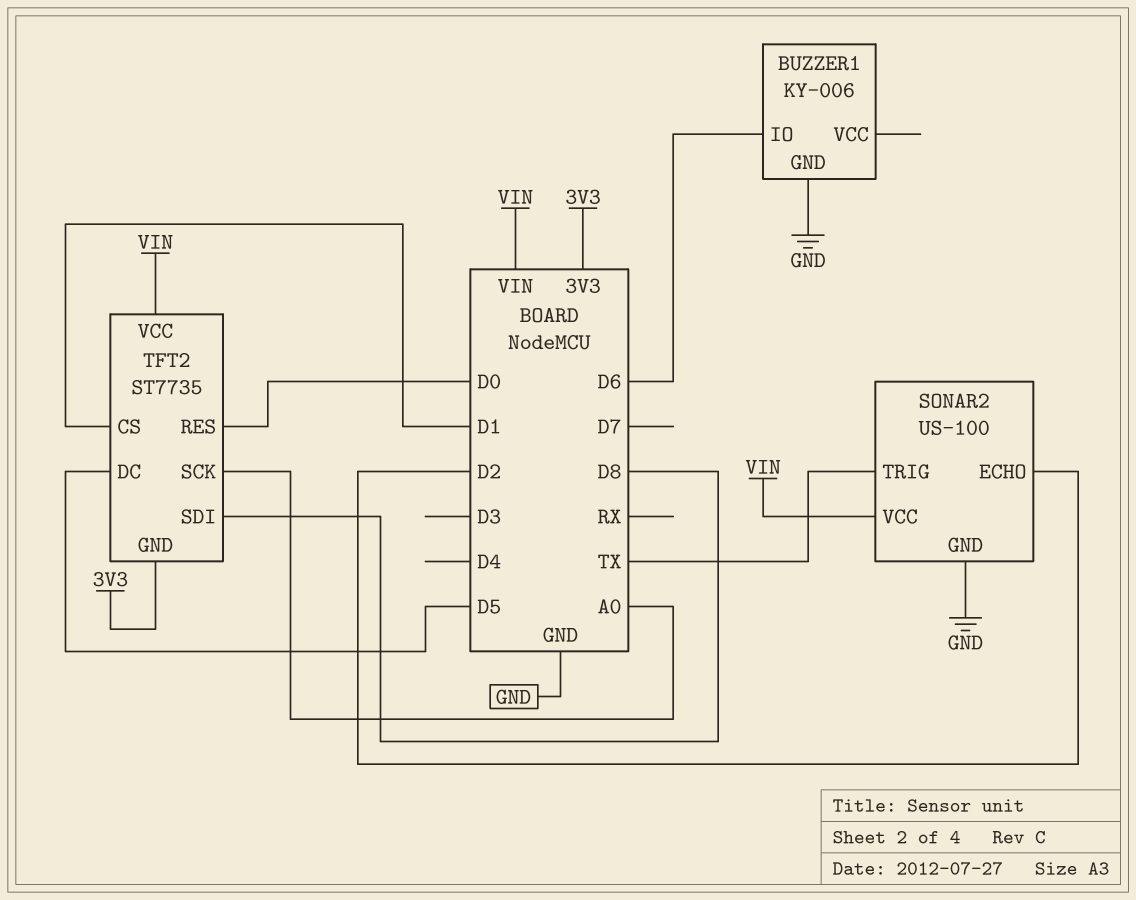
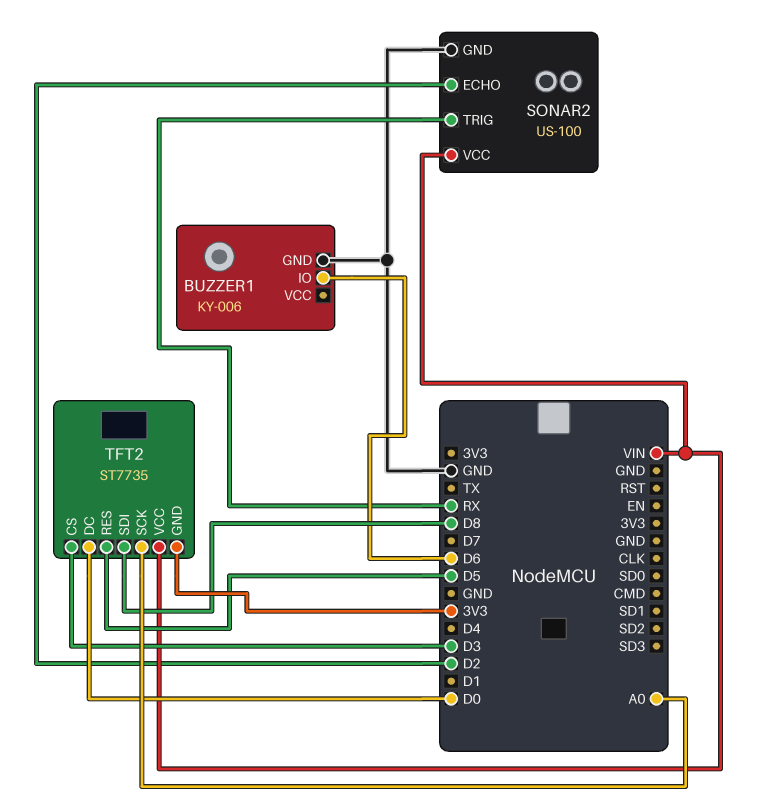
SONAR2 pin TRIG: TX -> RX
TFT2 pin CS: D1 -> D3
TFT2 pin DC: D5 -> D0
TFT2 pin RES: D0 -> D5

